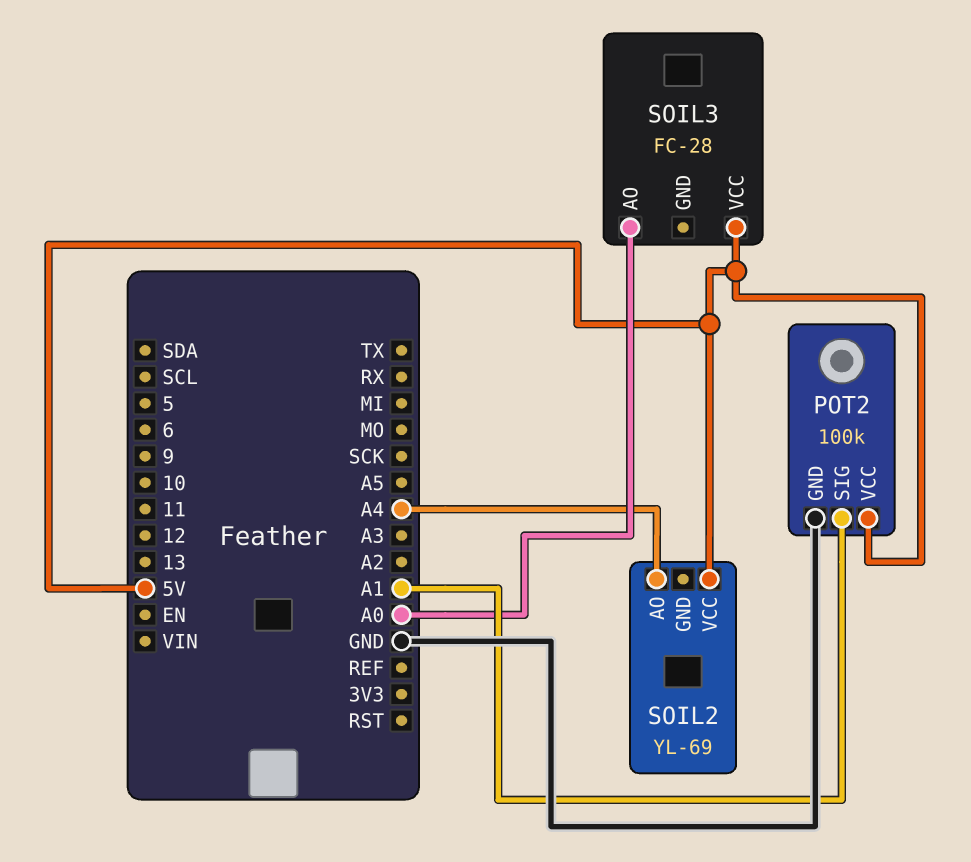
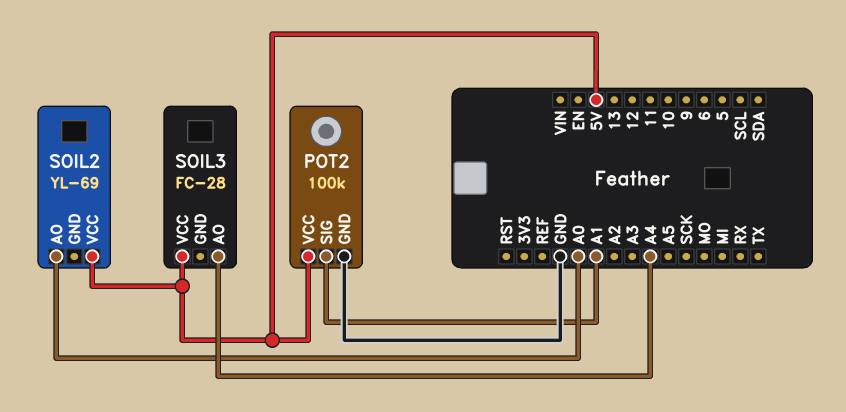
SOIL2 pin AO: A4 -> A0
SOIL3 pin AO: A0 -> A4

